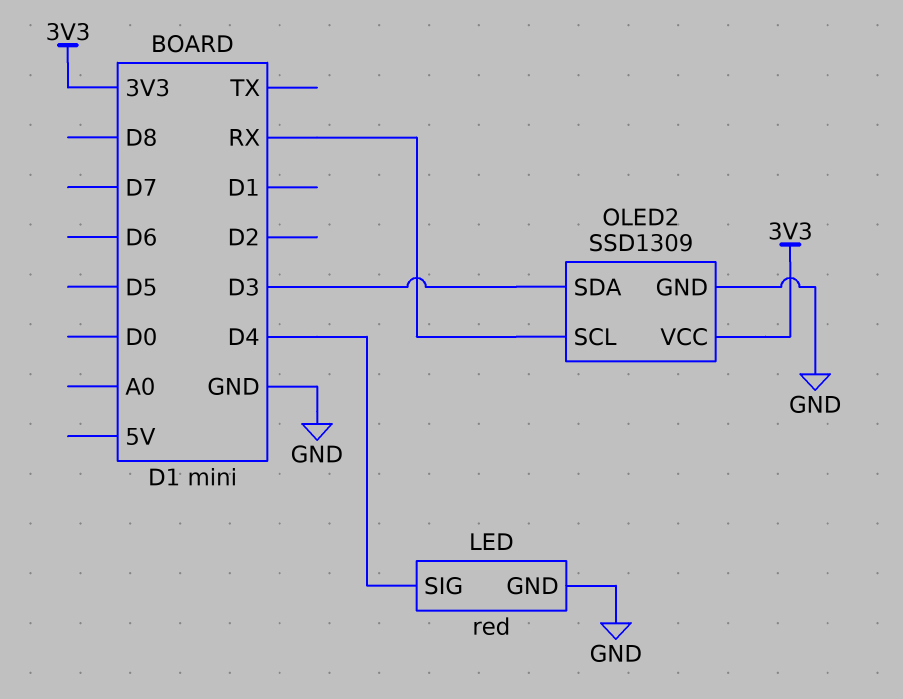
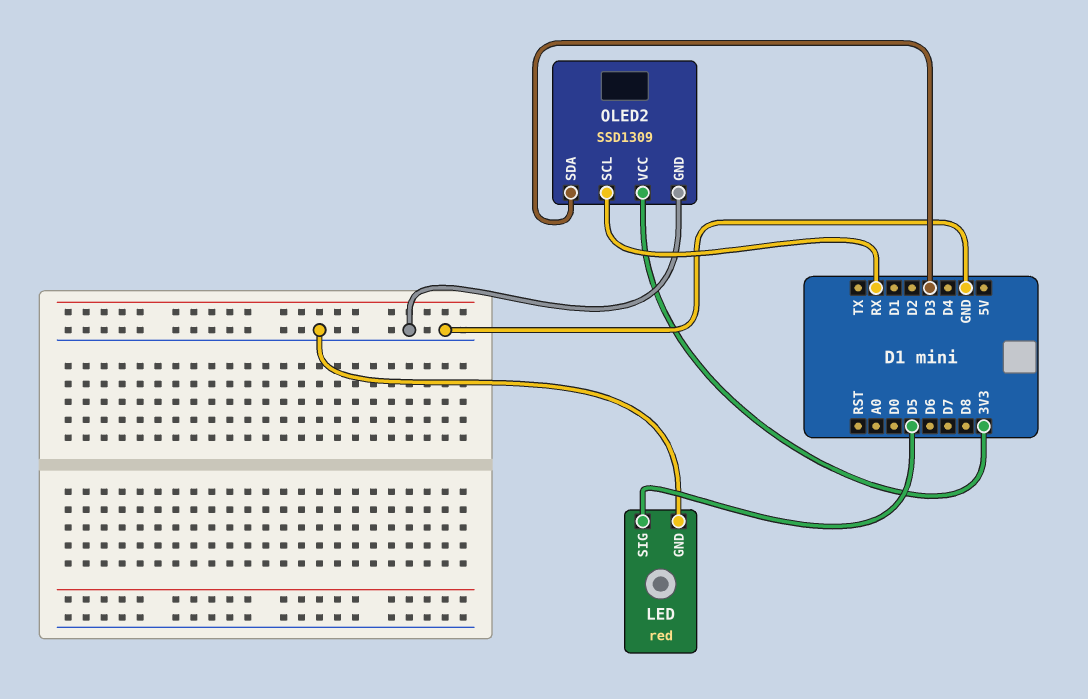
LED pin SIG: D4 -> D5

